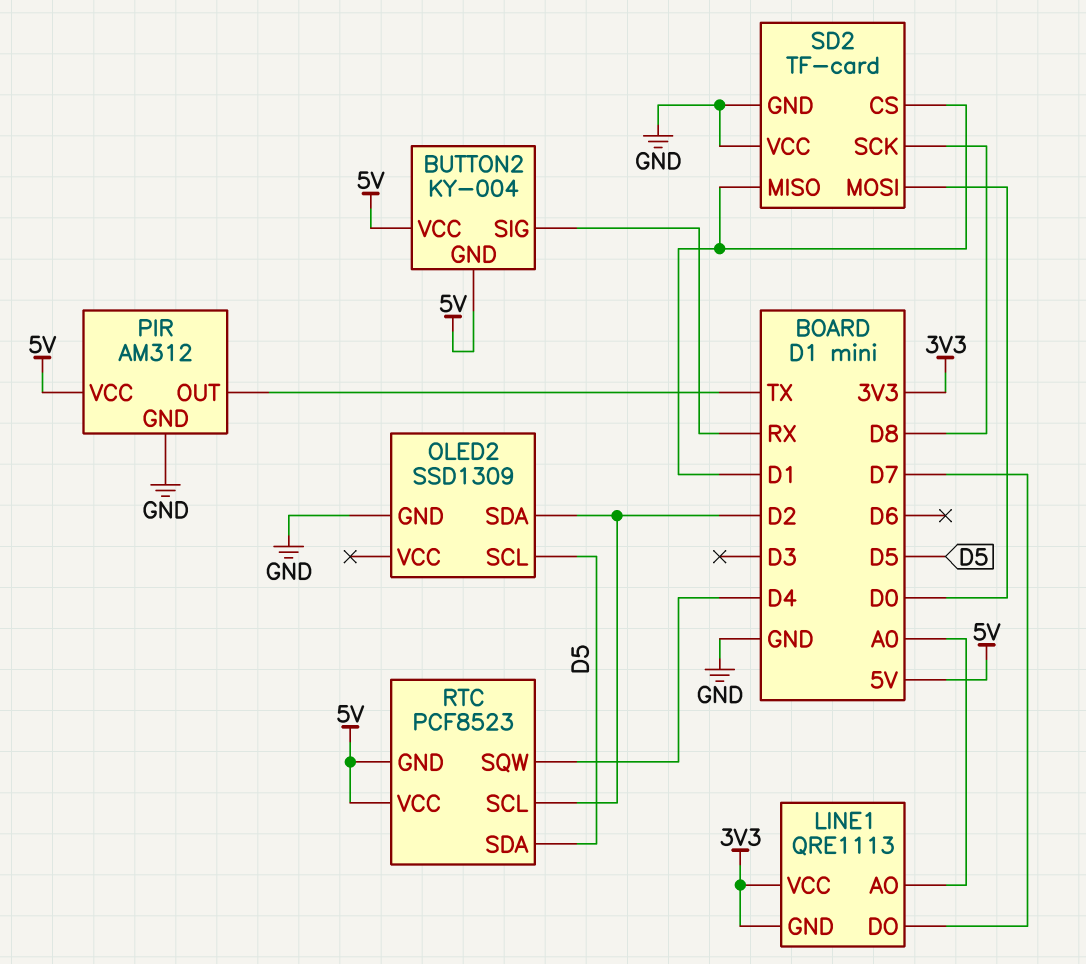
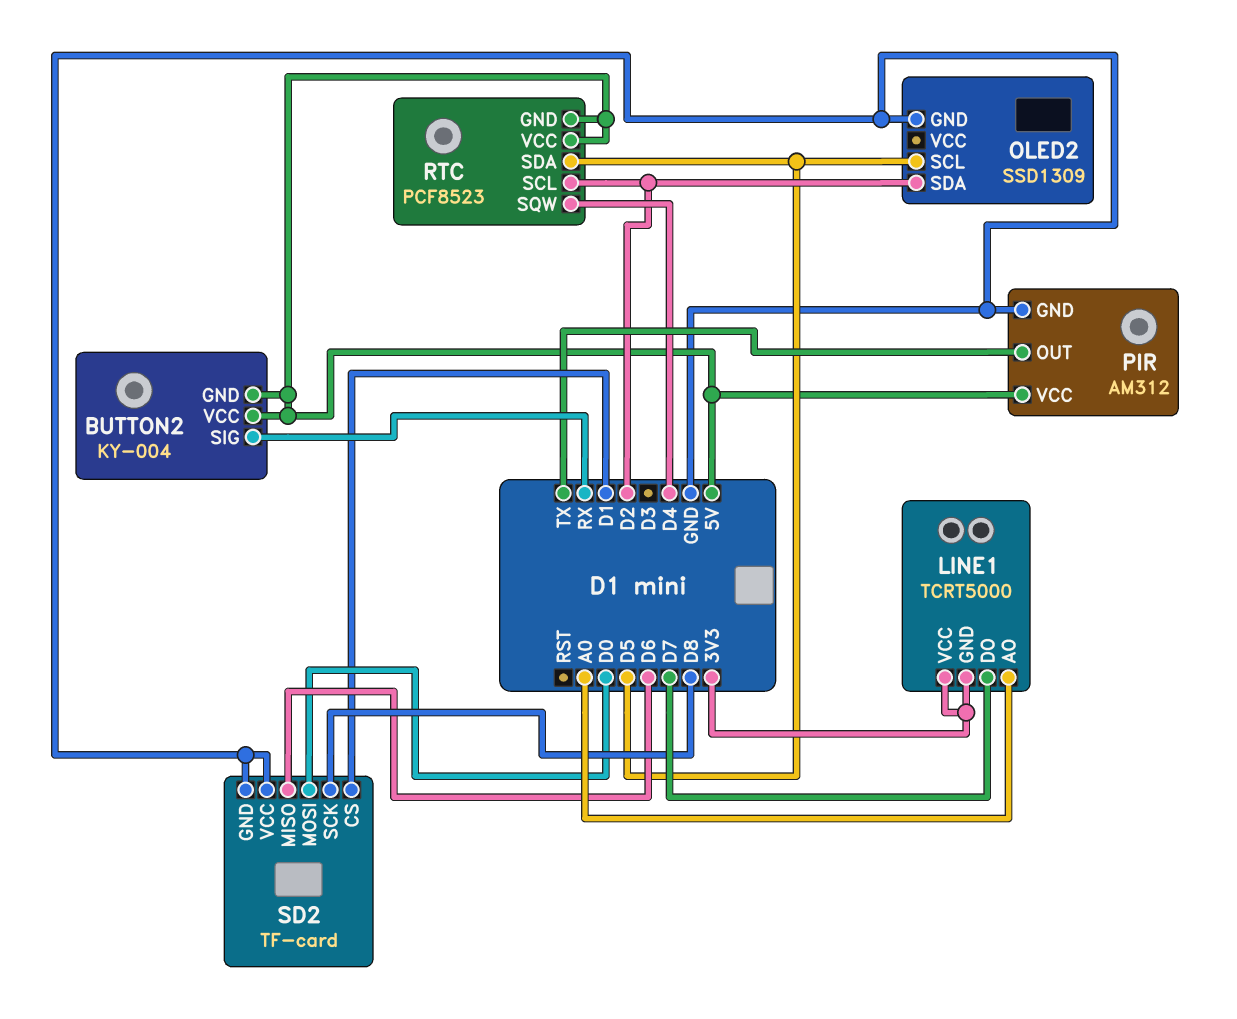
LINE1: QRE1113 -> TCRT5000
SD2 pin MISO: D1 -> D6

